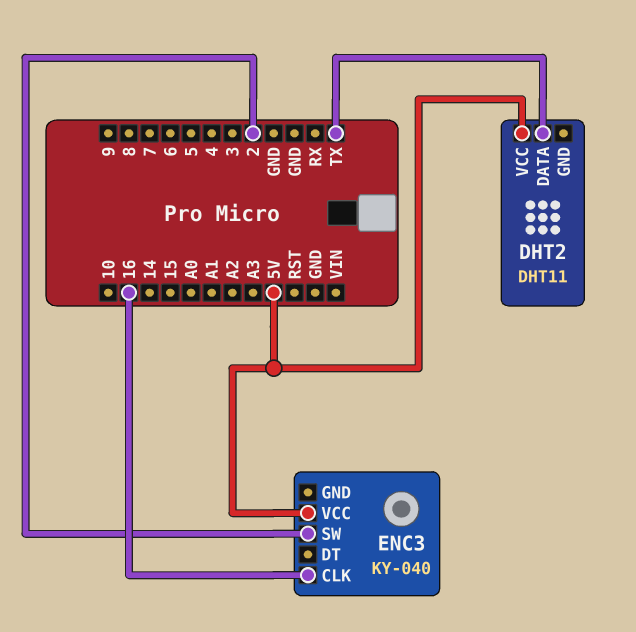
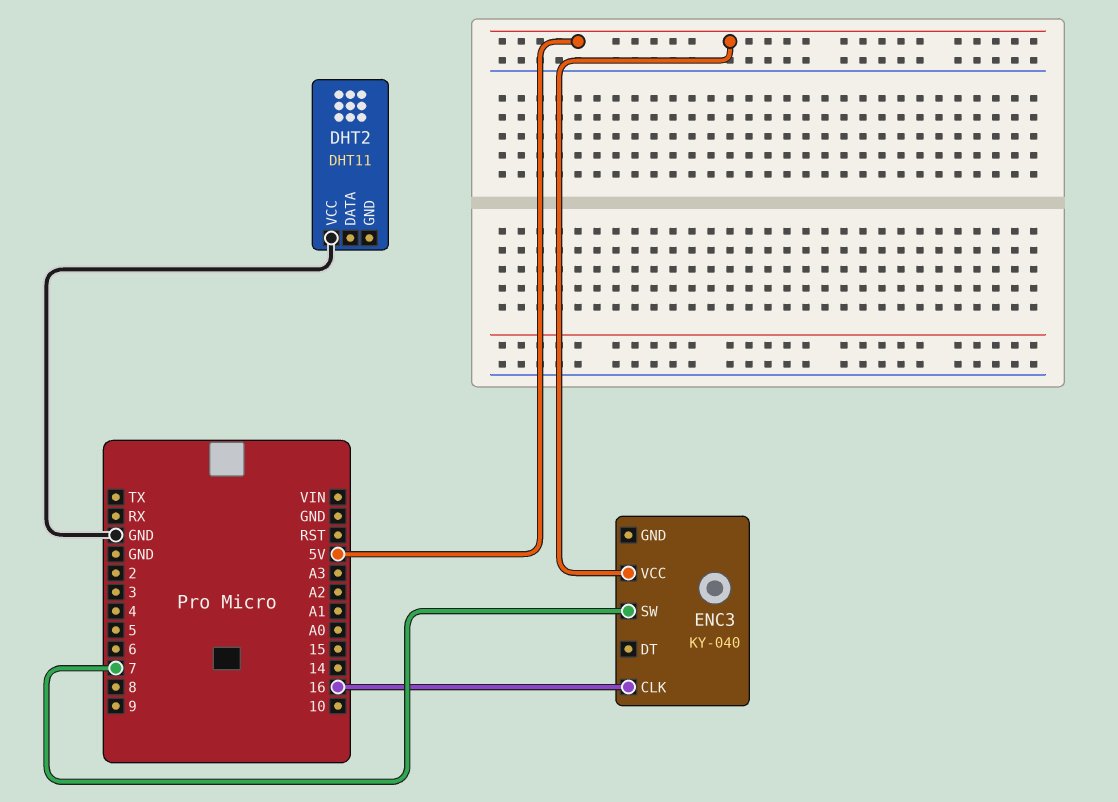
DHT2 pin DATA: TX -> none
DHT2 pin VCC: 5V -> GND
ENC3 pin SW: 2 -> 7

